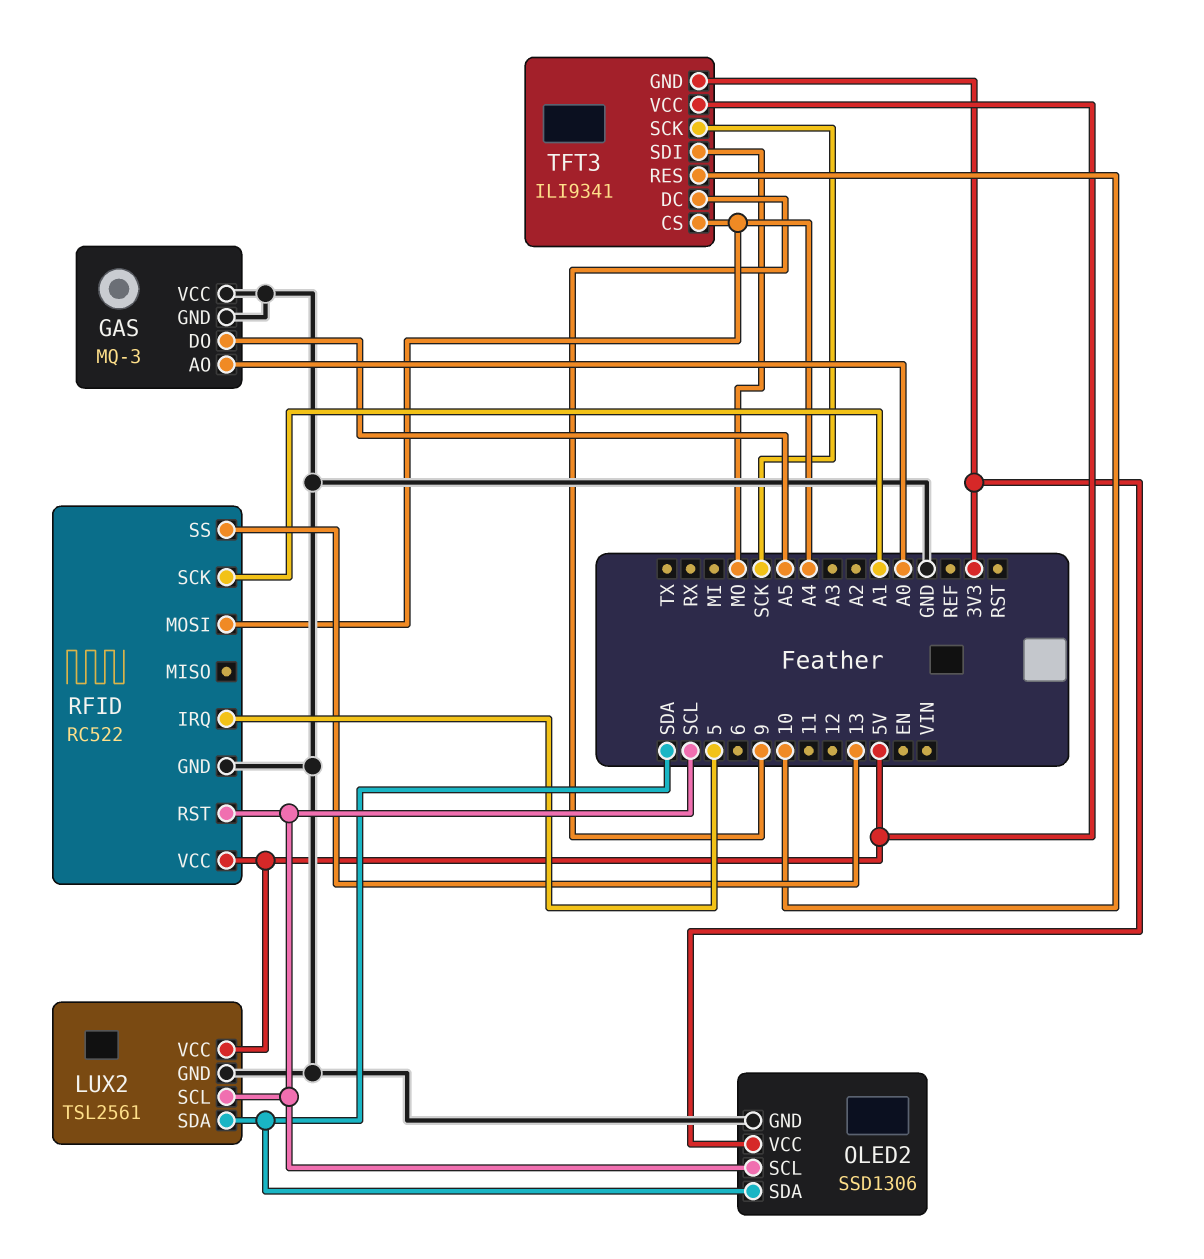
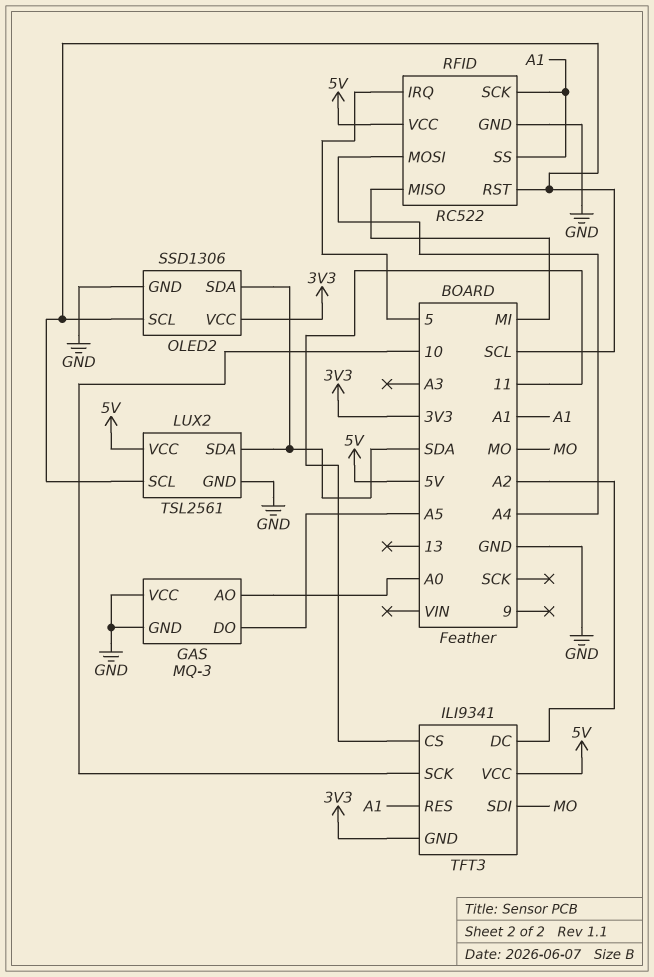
RFID pin MISO: none -> MI
RFID pin SS: 13 -> A1
TFT3 pin CS: A4 -> 11
TFT3 pin DC: 9 -> A2
TFT3 pin RES: 10 -> A1
TFT3 pin SCK: SCK -> 10

